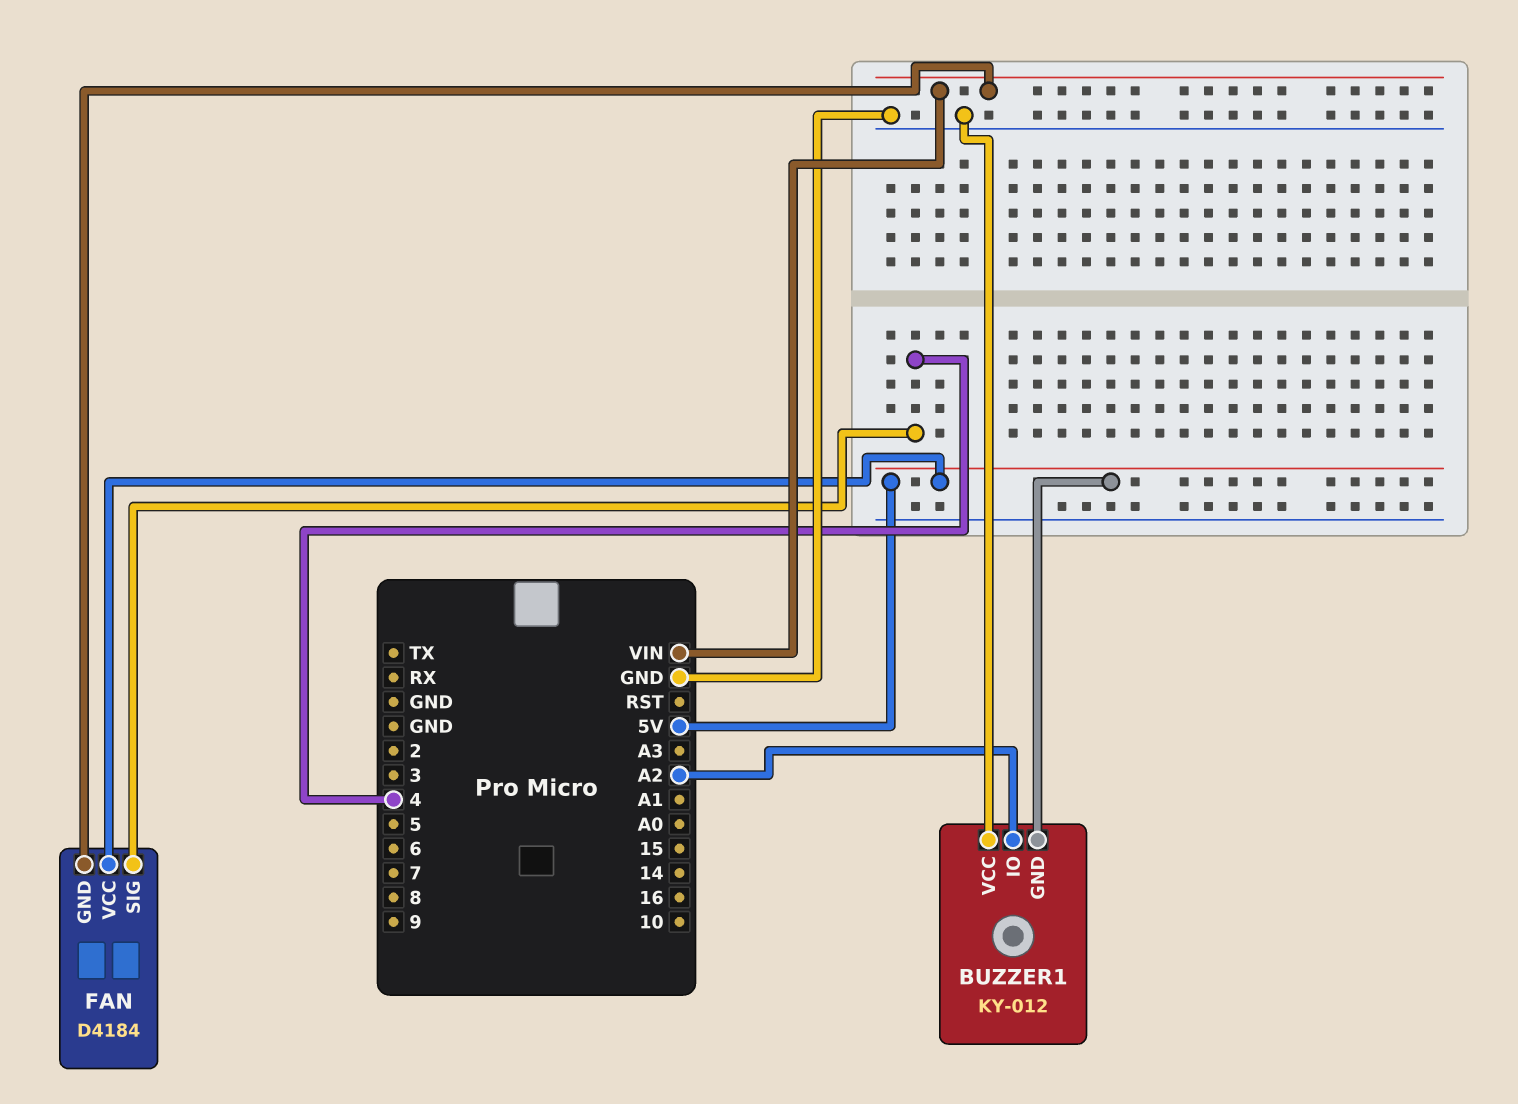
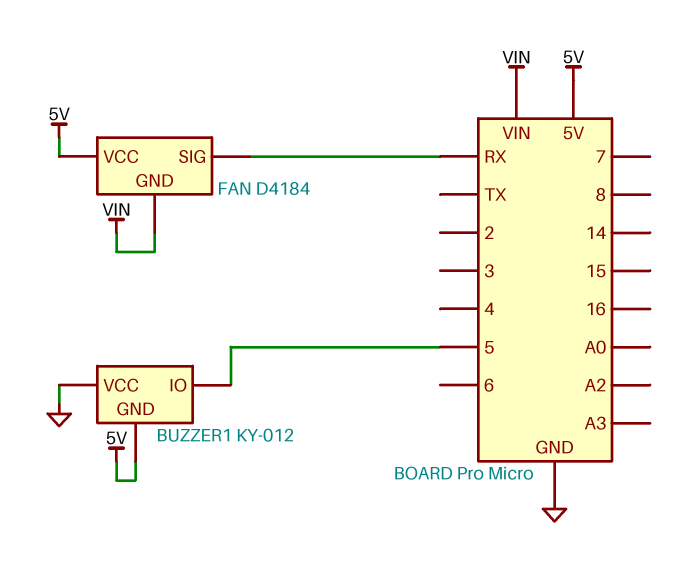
BUZZER1 pin IO: A2 -> 5
FAN pin SIG: 4 -> RX

